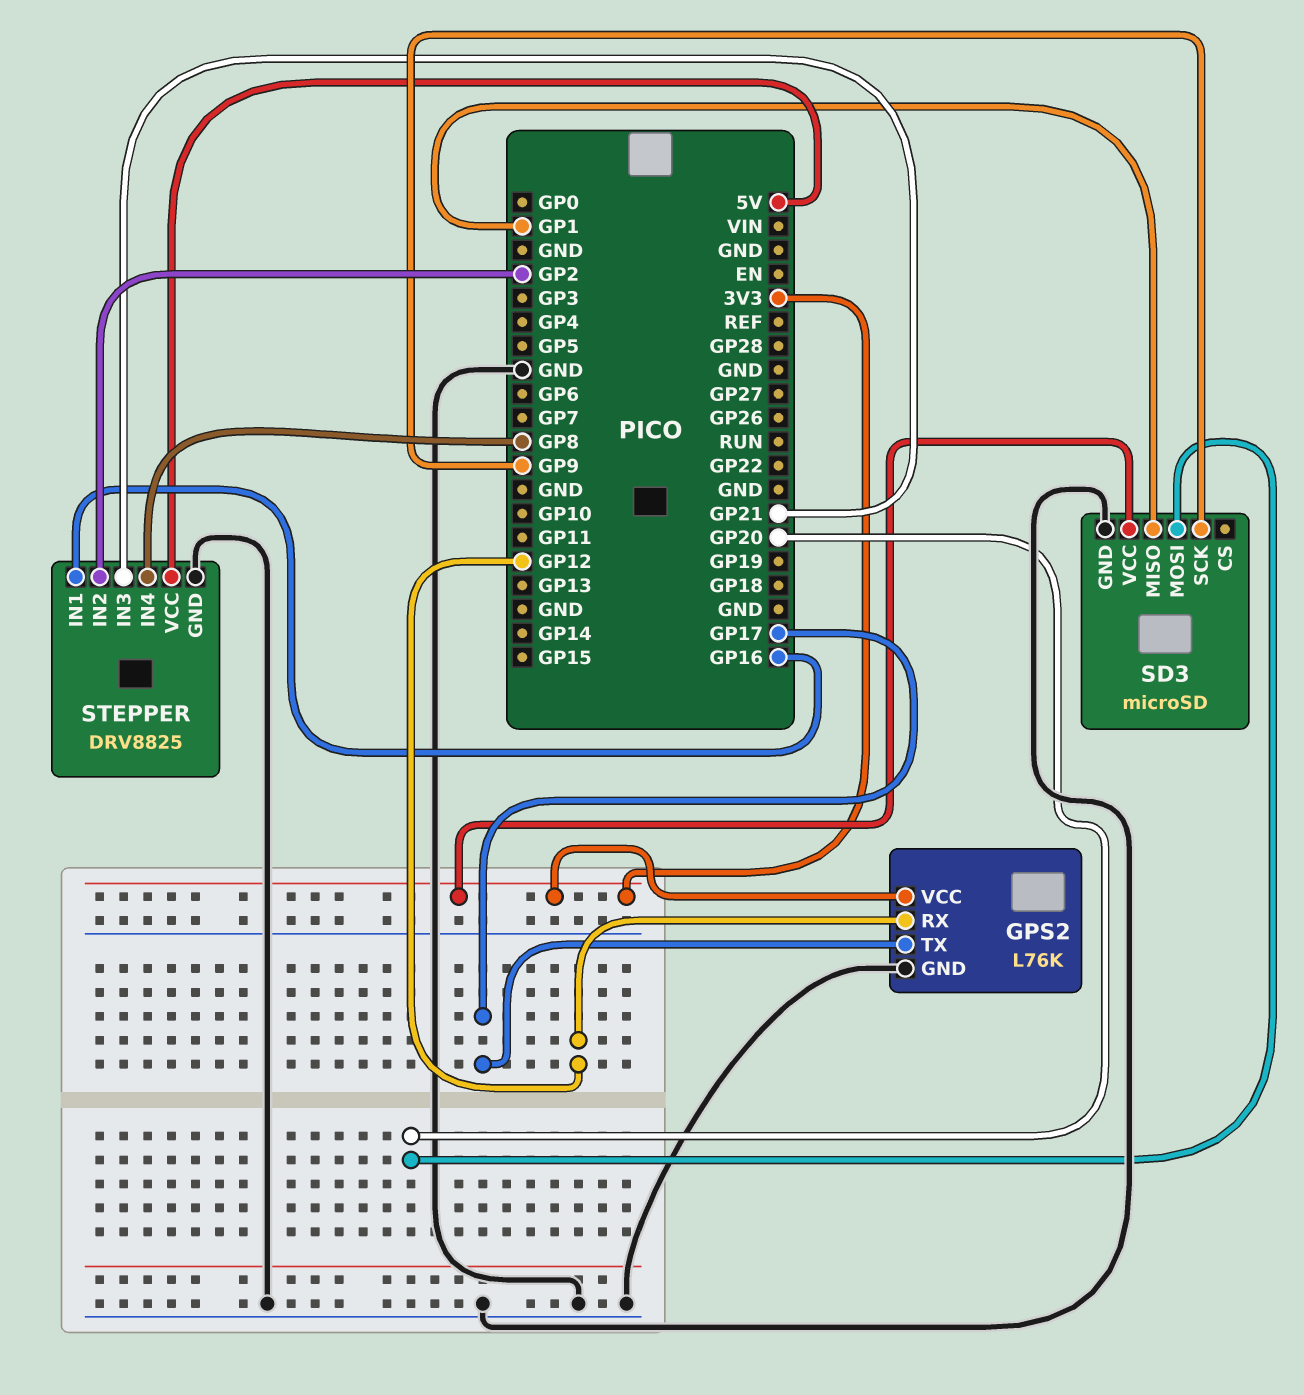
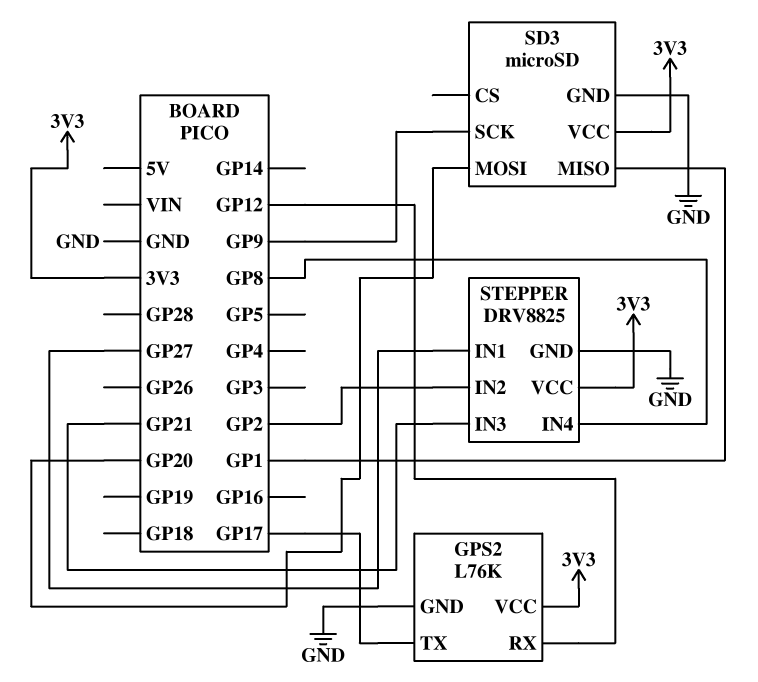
STEPPER pin IN1: GP16 -> GP27
STEPPER pin VCC: 5V -> 3V3

